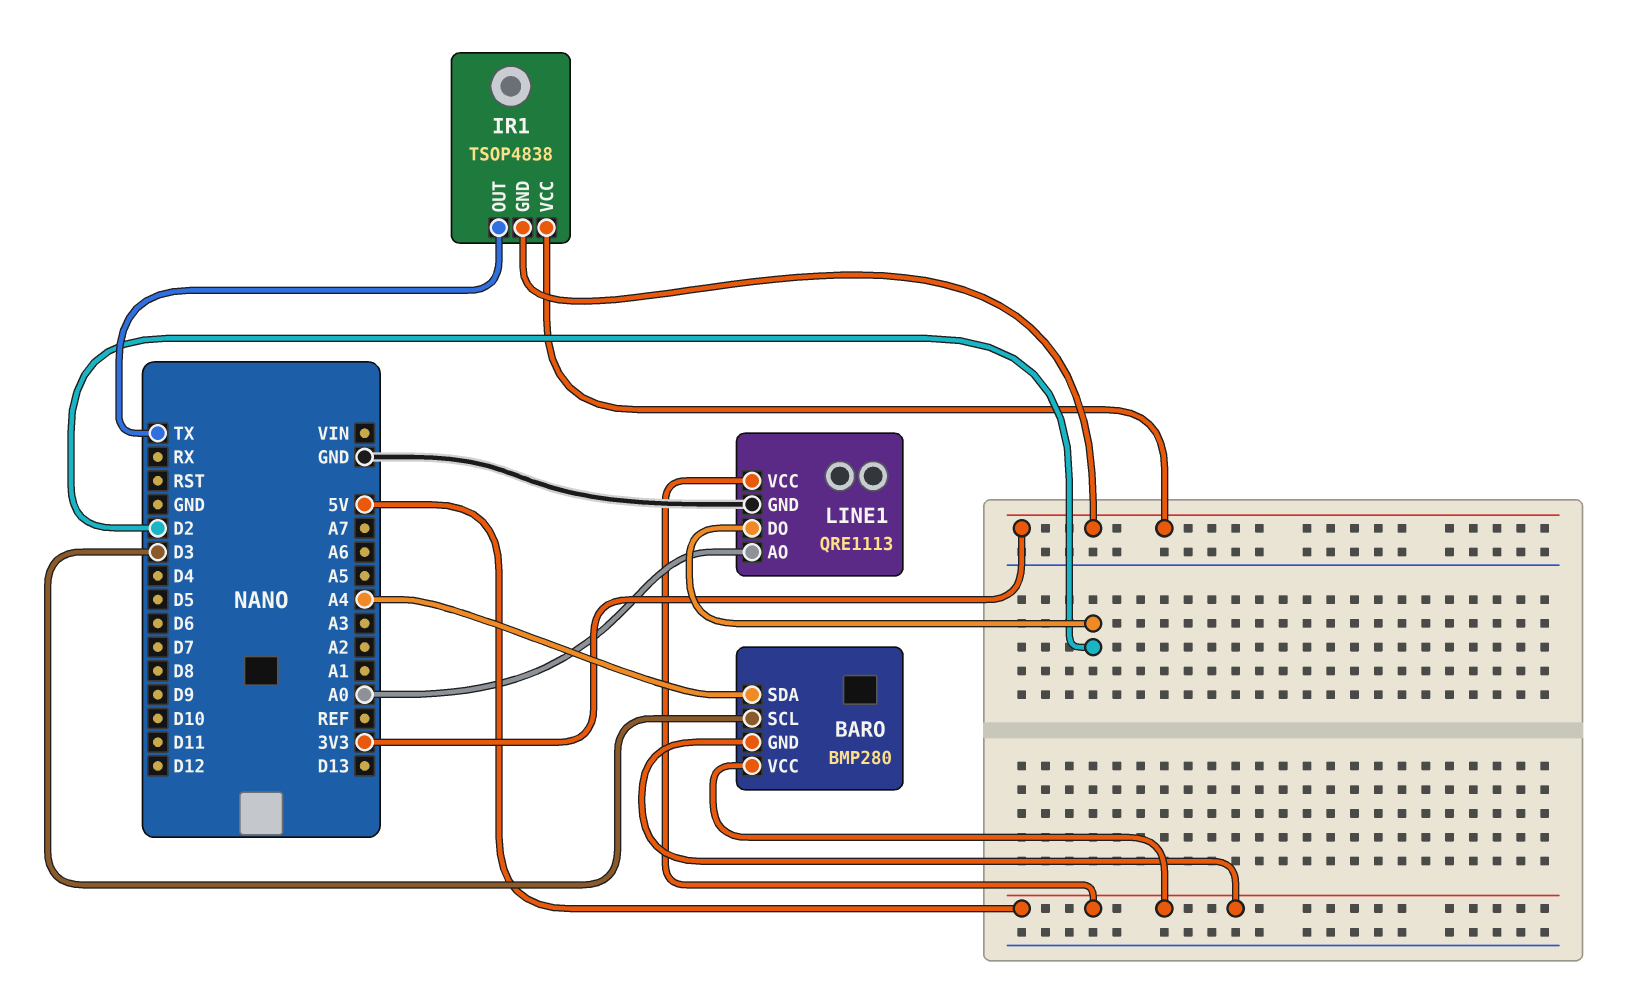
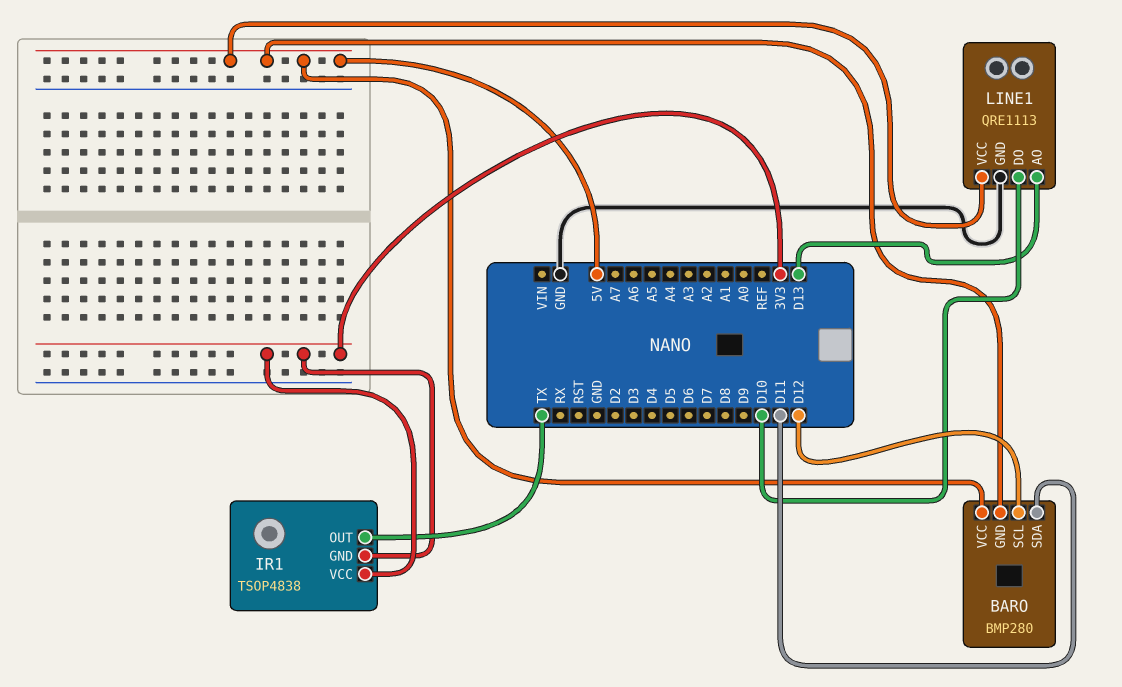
BARO pin SCL: D3 -> D12
BARO pin SDA: A4 -> D11
LINE1 pin AO: A0 -> D13
LINE1 pin DO: D2 -> D10

